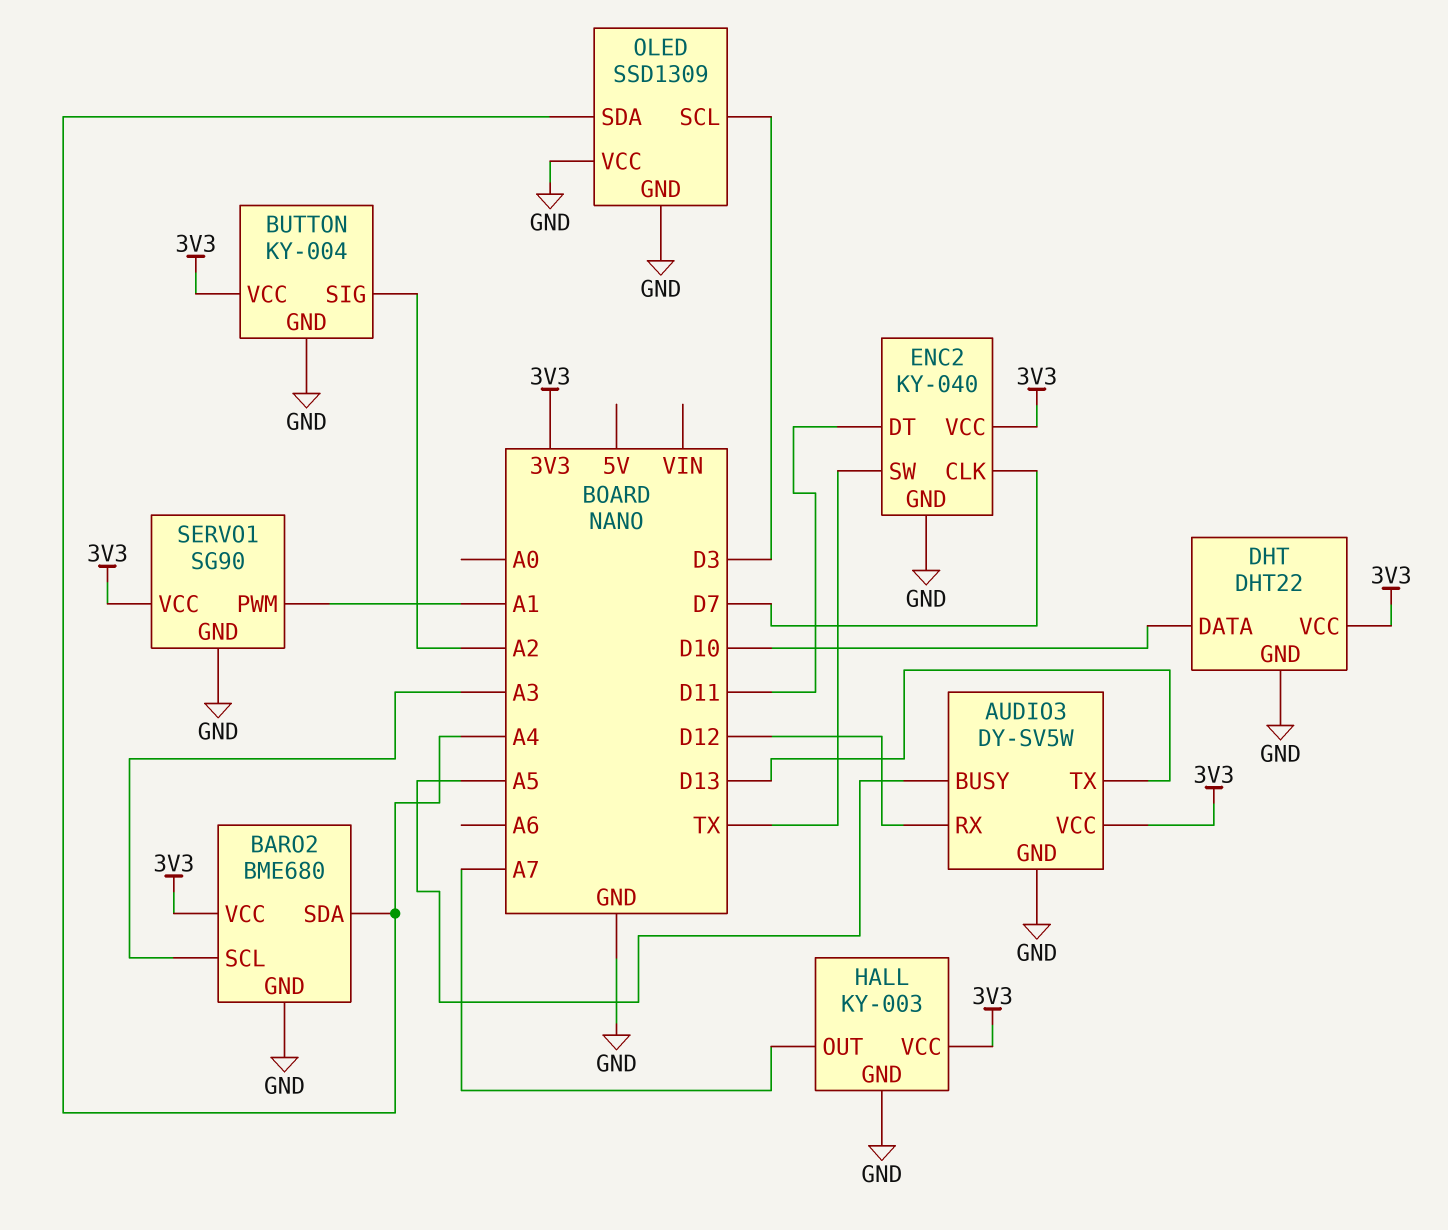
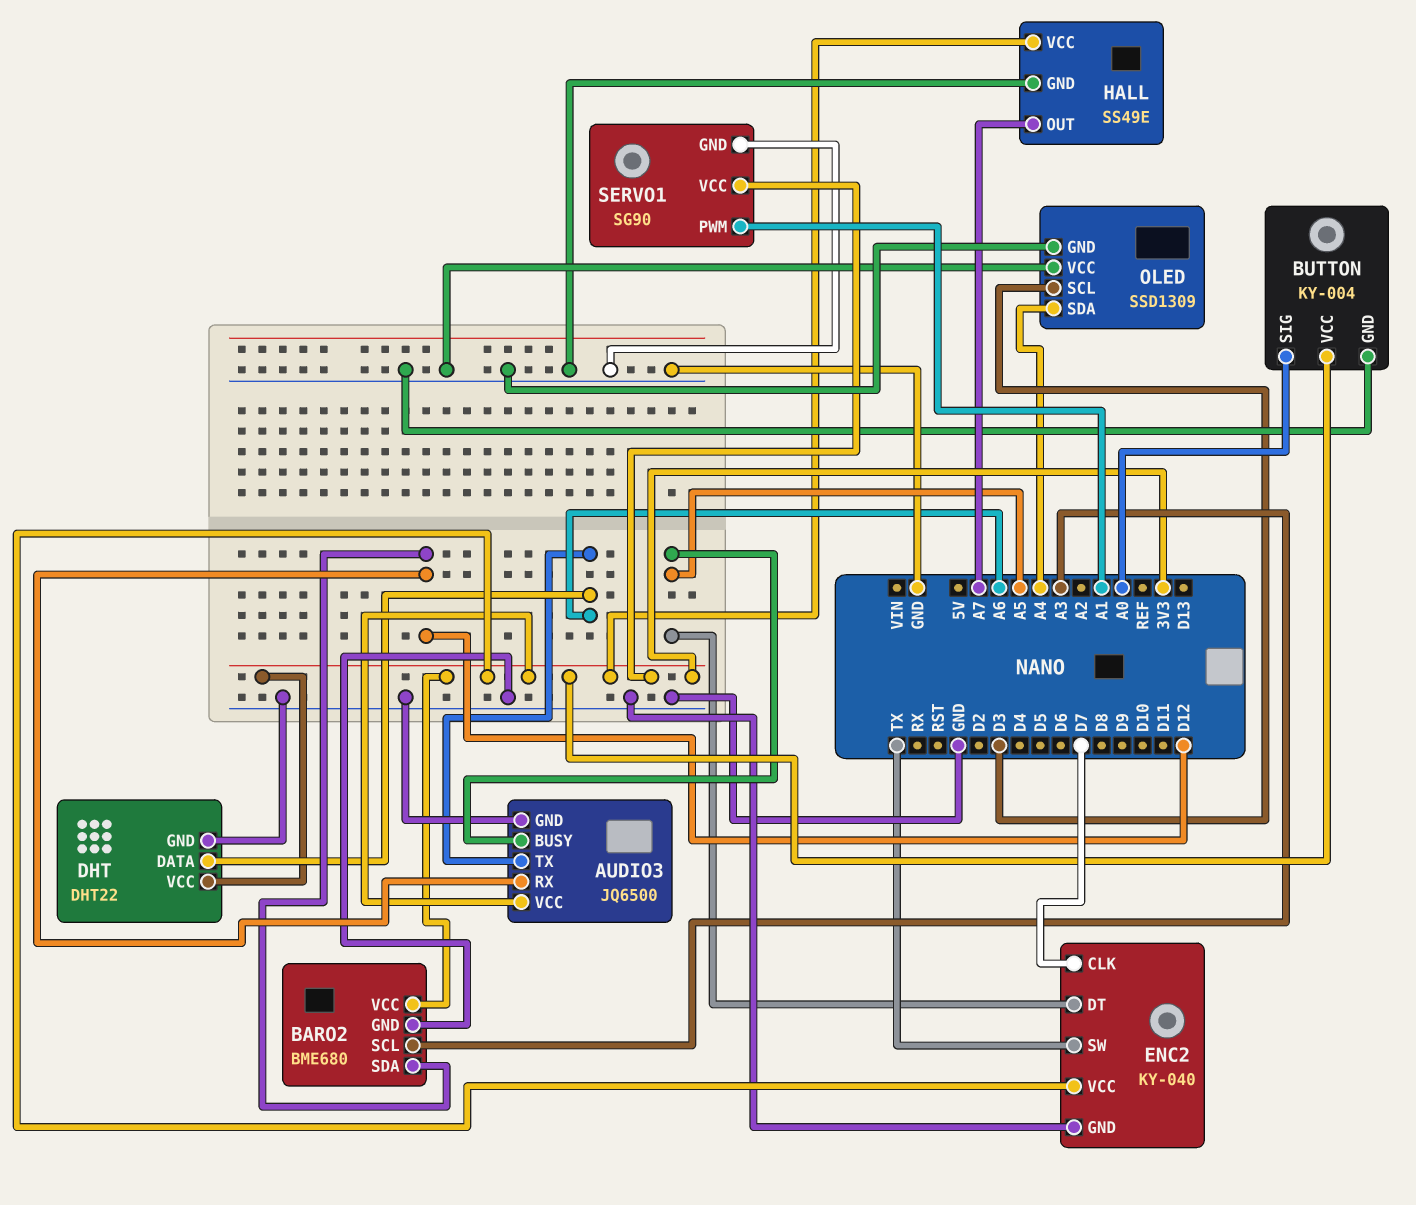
AUDIO3: DY-SV5W -> JQ6500
AUDIO3 pin TX: D13 -> A6
BARO2 pin SDA: A4 -> D12
BUTTON pin SIG: A2 -> A0
DHT pin DATA: D10 -> A6
ENC2 pin DT: D11 -> A5
HALL: KY-003 -> SS49E

